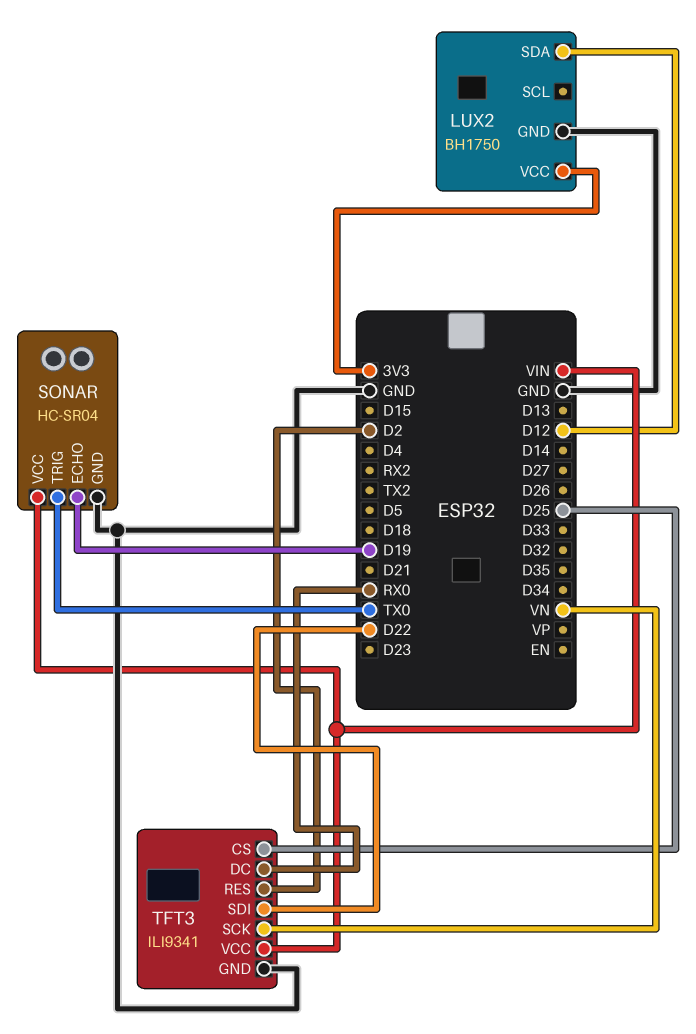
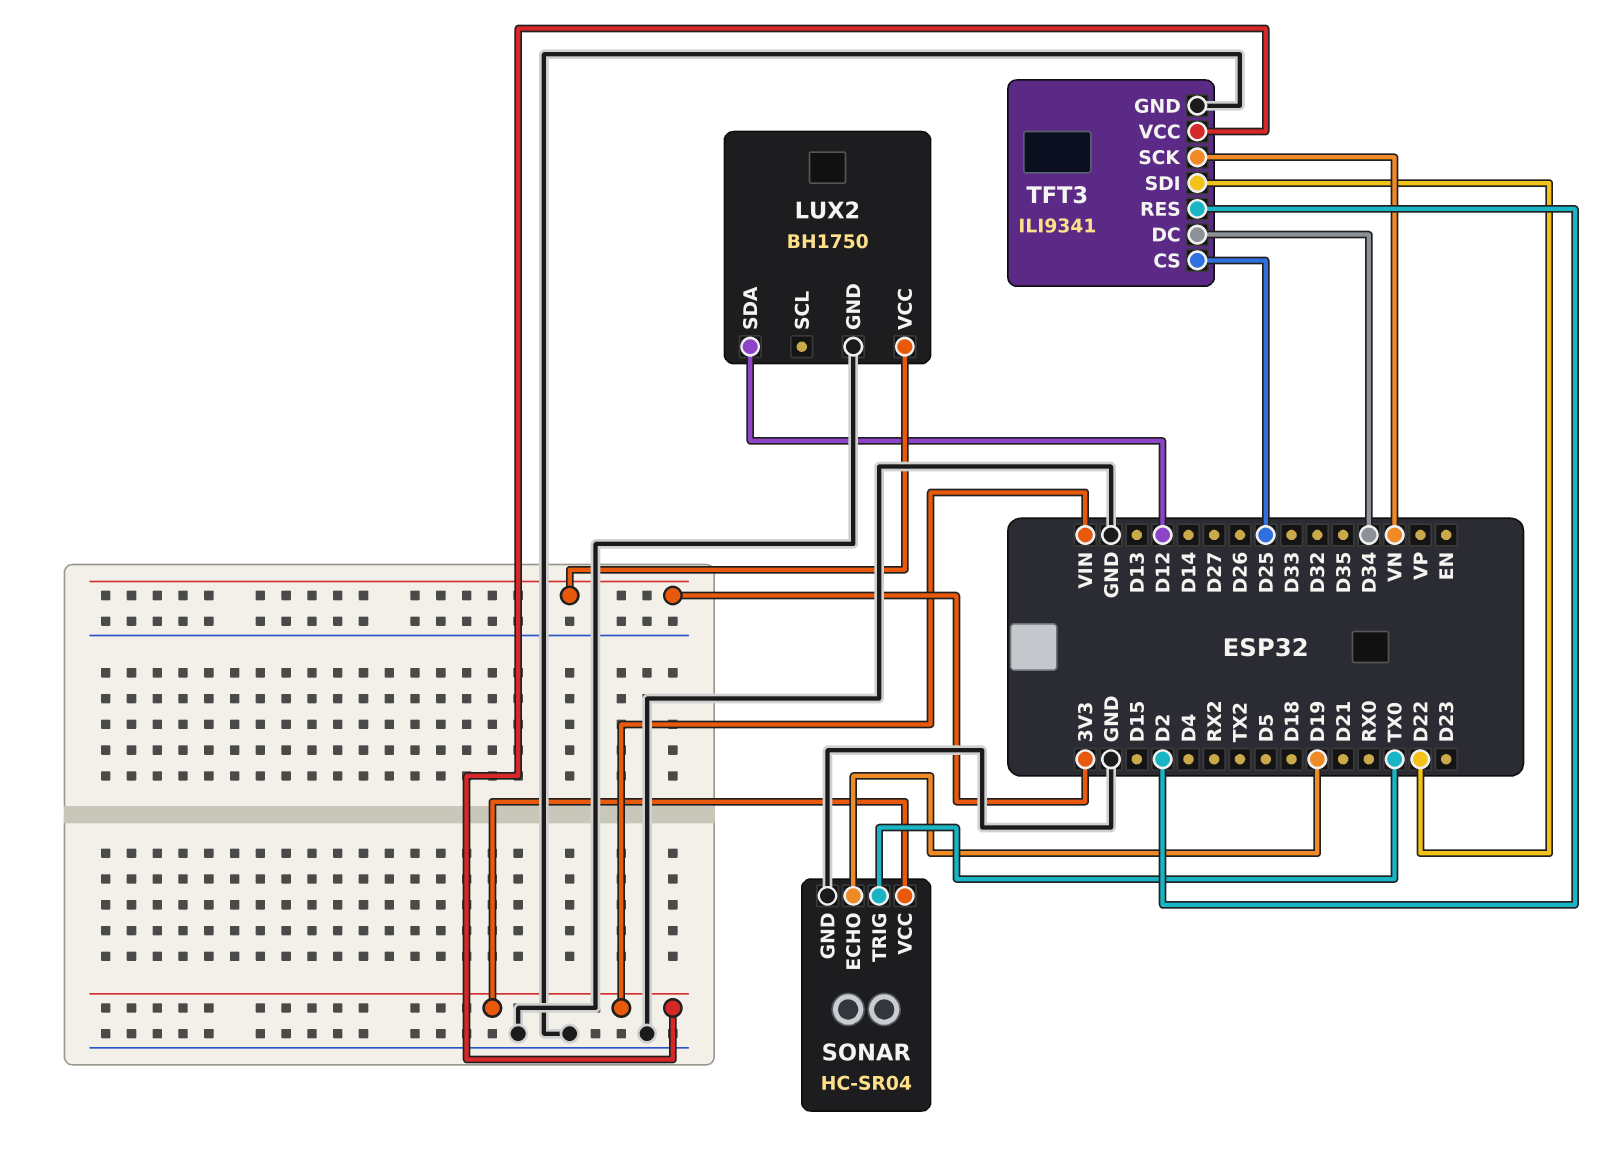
TFT3 pin DC: RX0 -> D34

